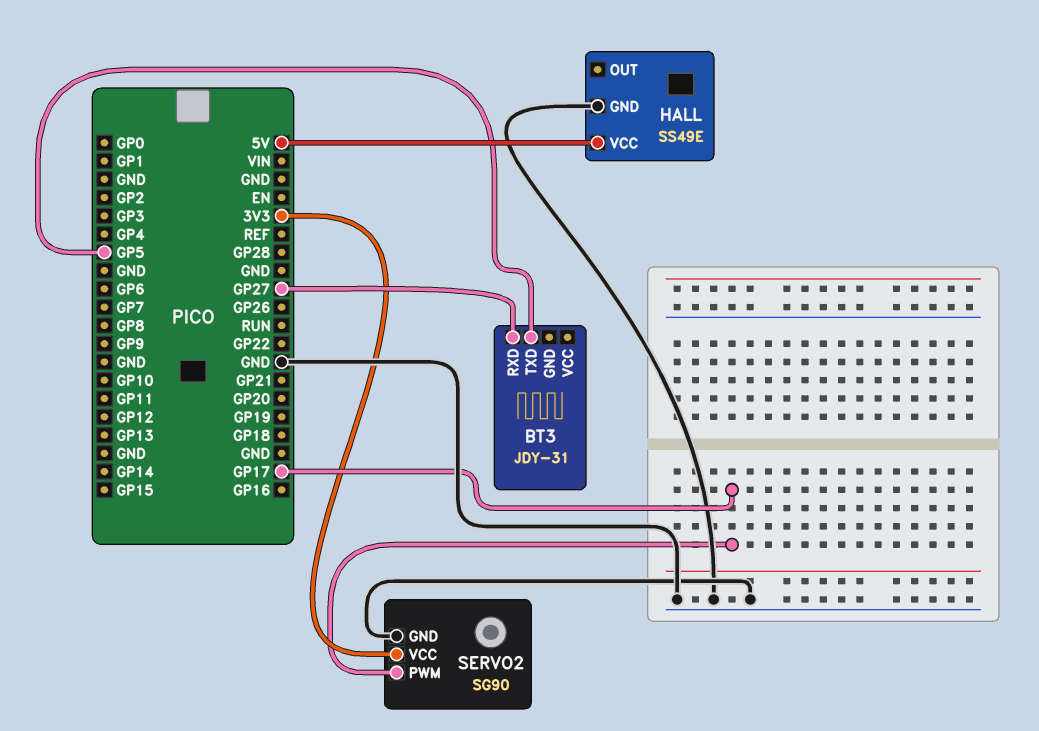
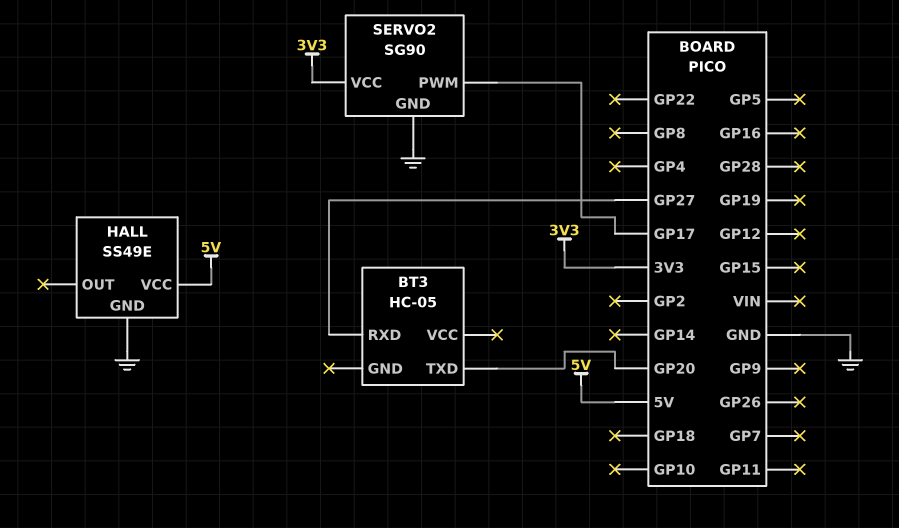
BT3: JDY-31 -> HC-05
BT3 pin TXD: GP5 -> GP20

